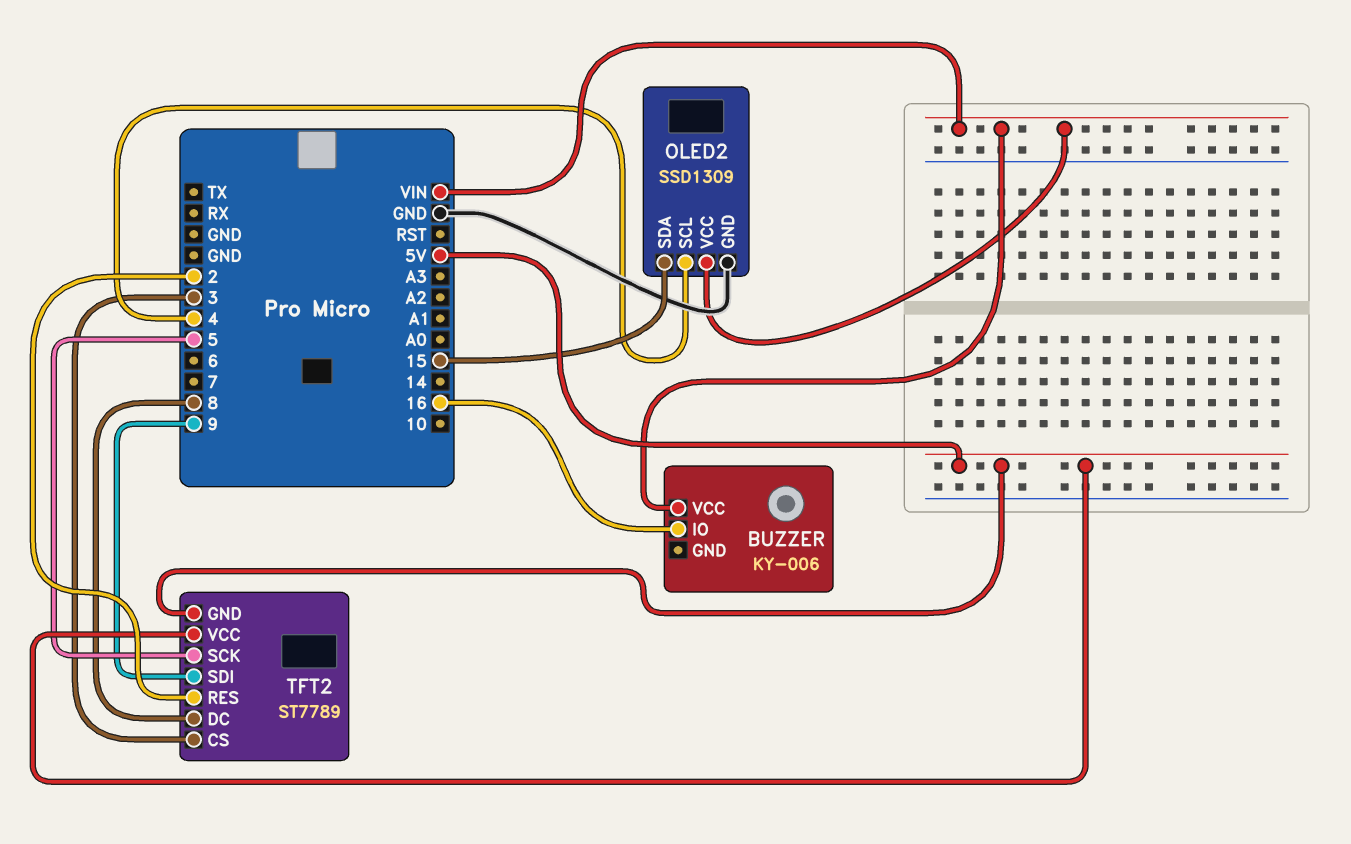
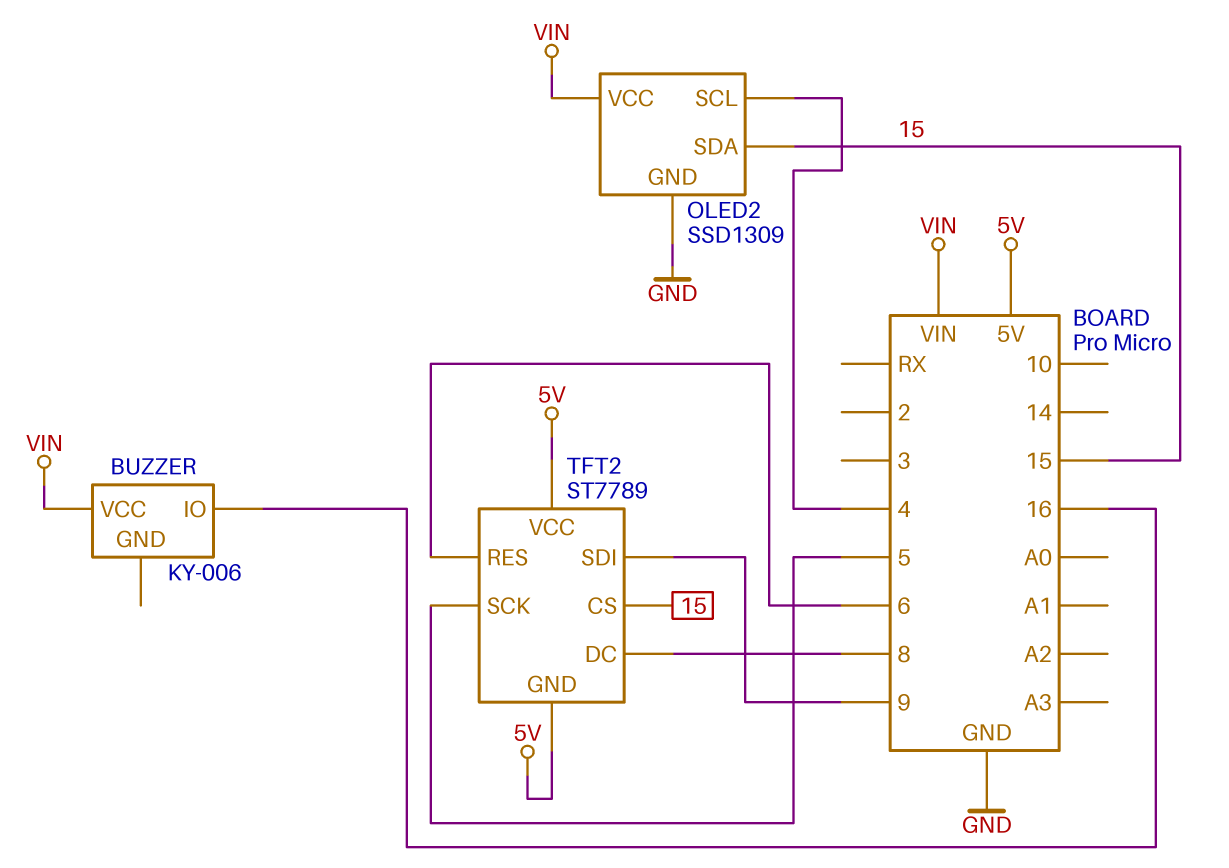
TFT2 pin CS: 3 -> 15
TFT2 pin RES: 2 -> 6

